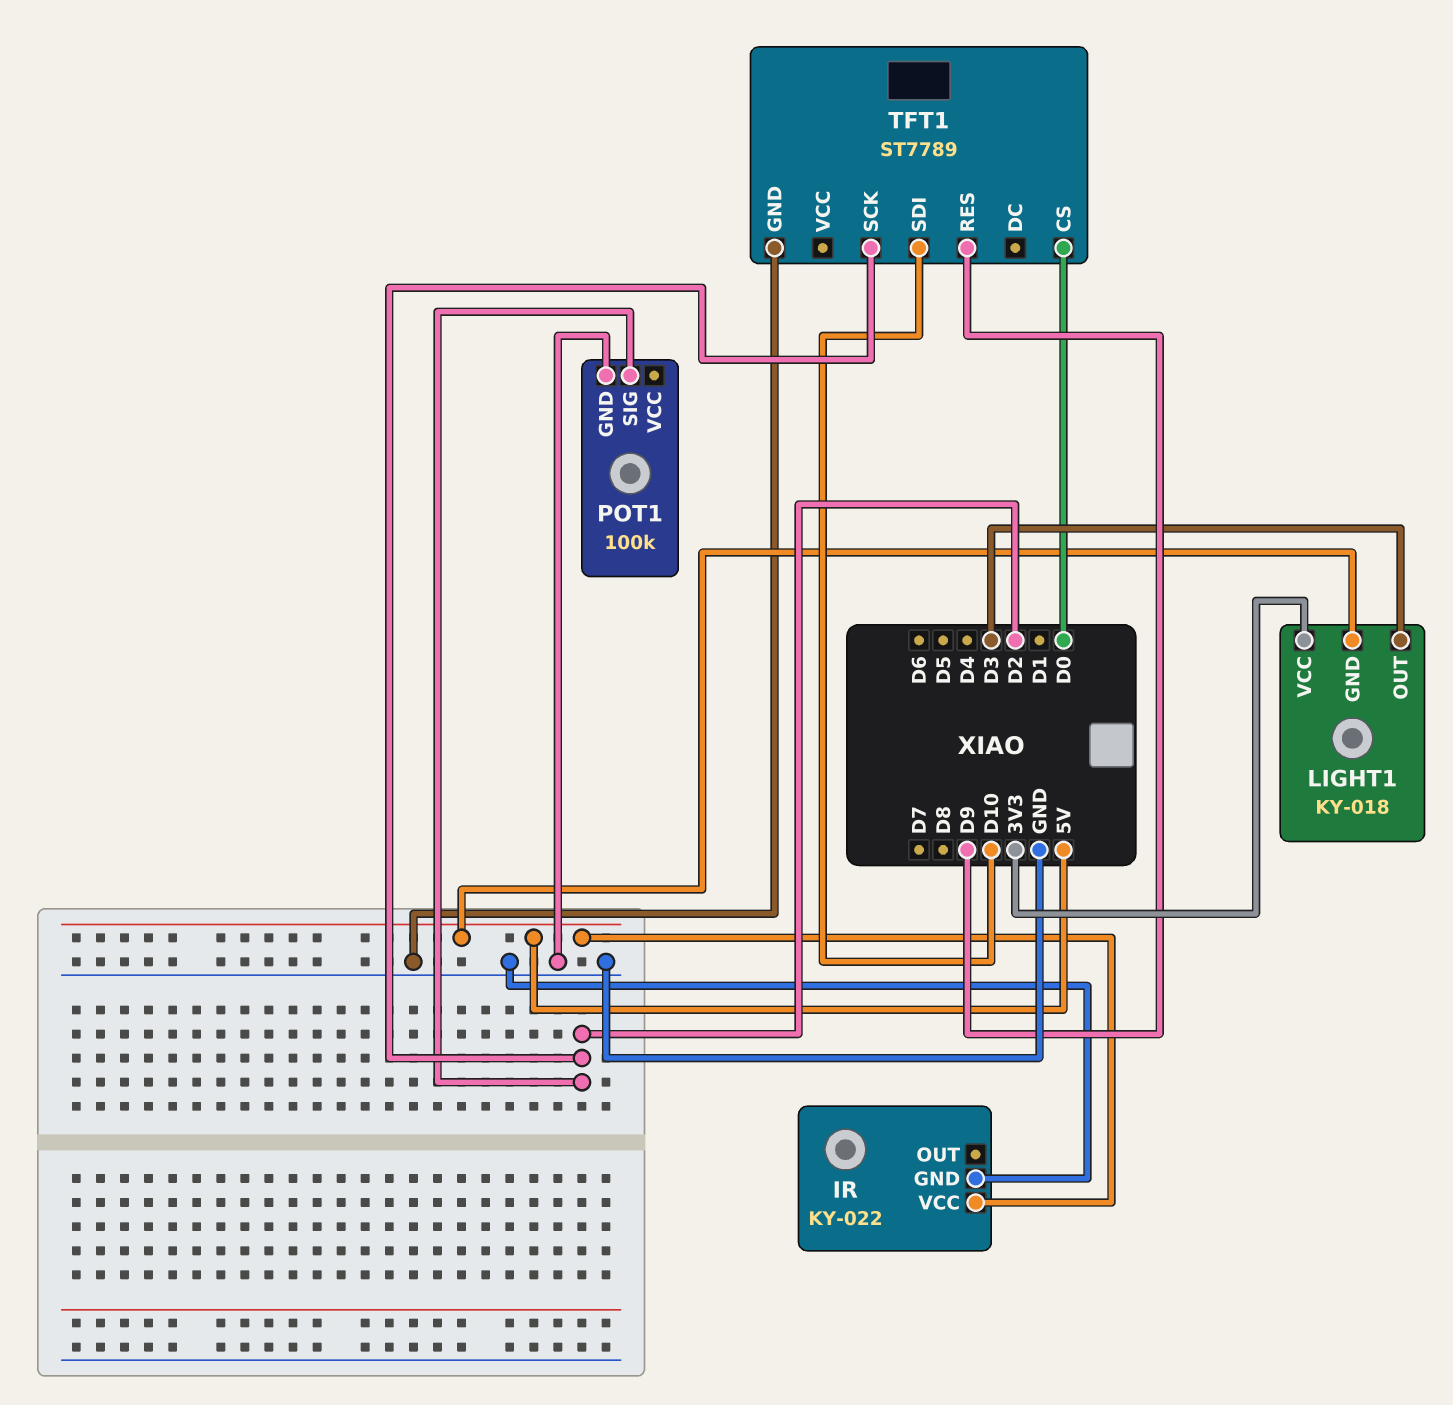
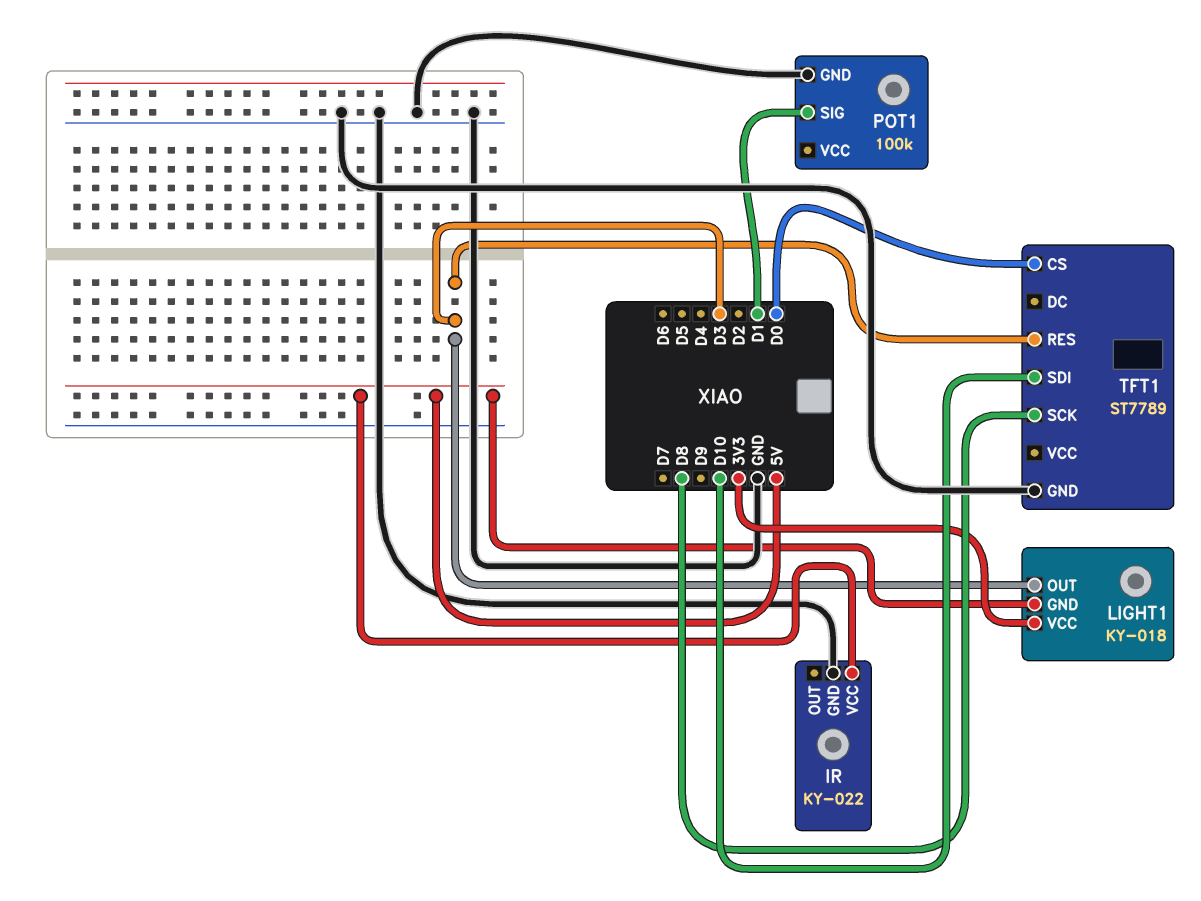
POT1 pin SIG: D2 -> D1
TFT1 pin RES: D9 -> D3
TFT1 pin SCK: D2 -> D8

